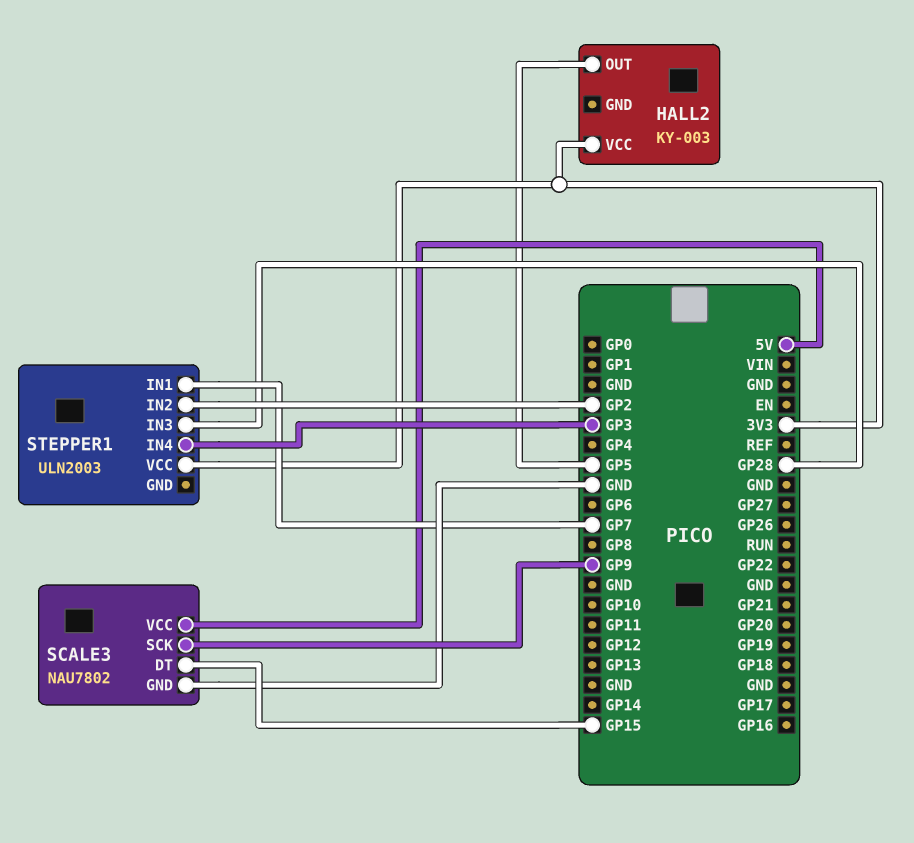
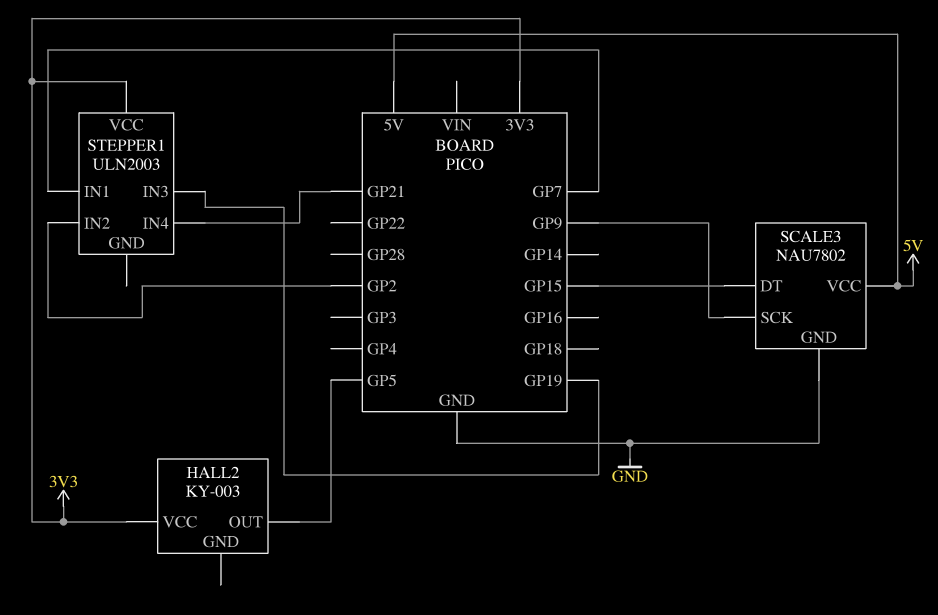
STEPPER1 pin IN3: GP28 -> GP19
STEPPER1 pin IN4: GP3 -> GP21

